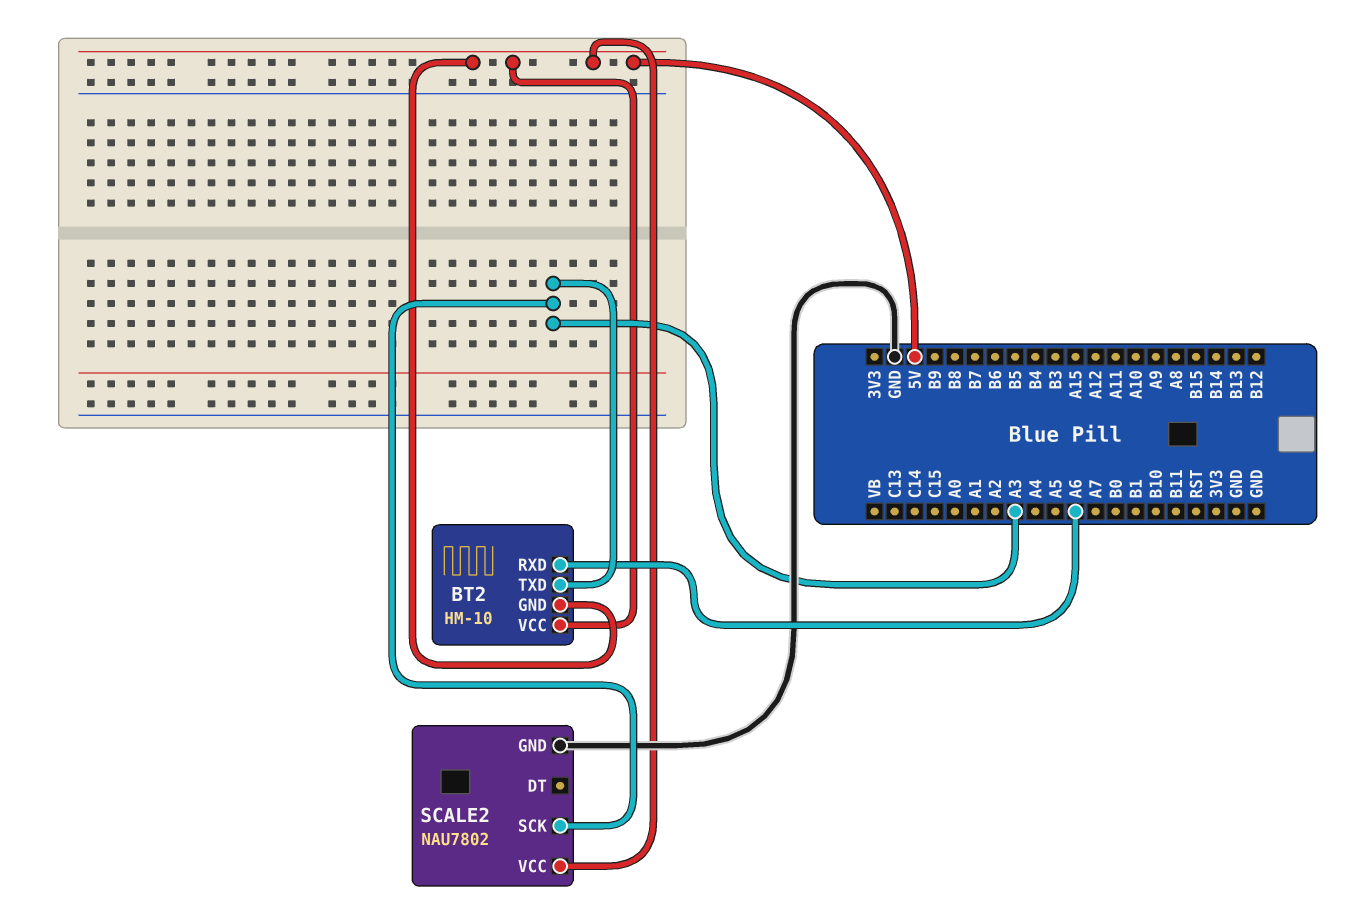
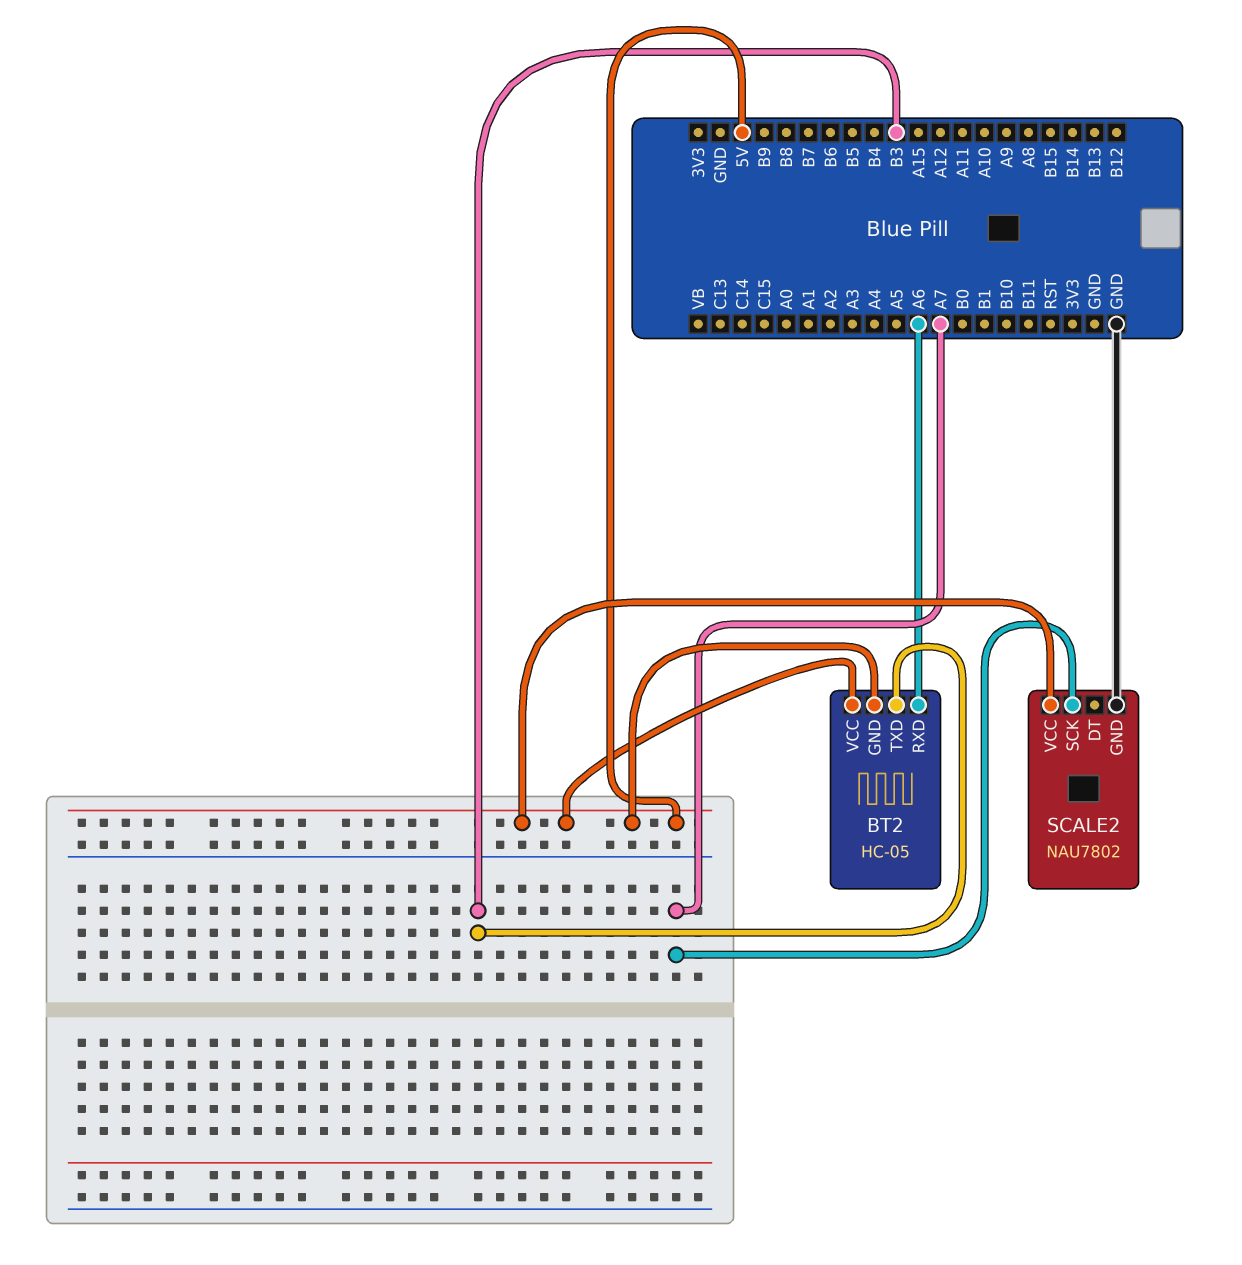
BT2: HM-10 -> HC-05
BT2 pin TXD: A3 -> B3
SCALE2 pin SCK: A3 -> A7

